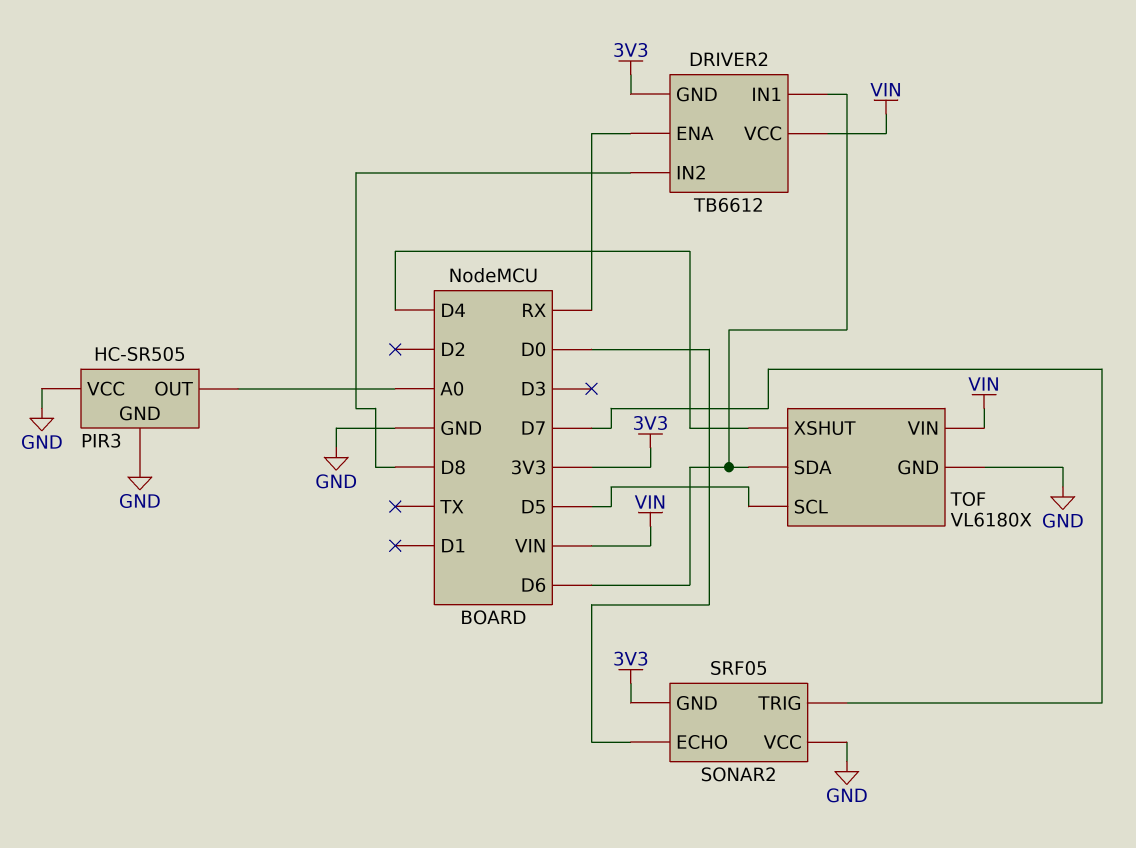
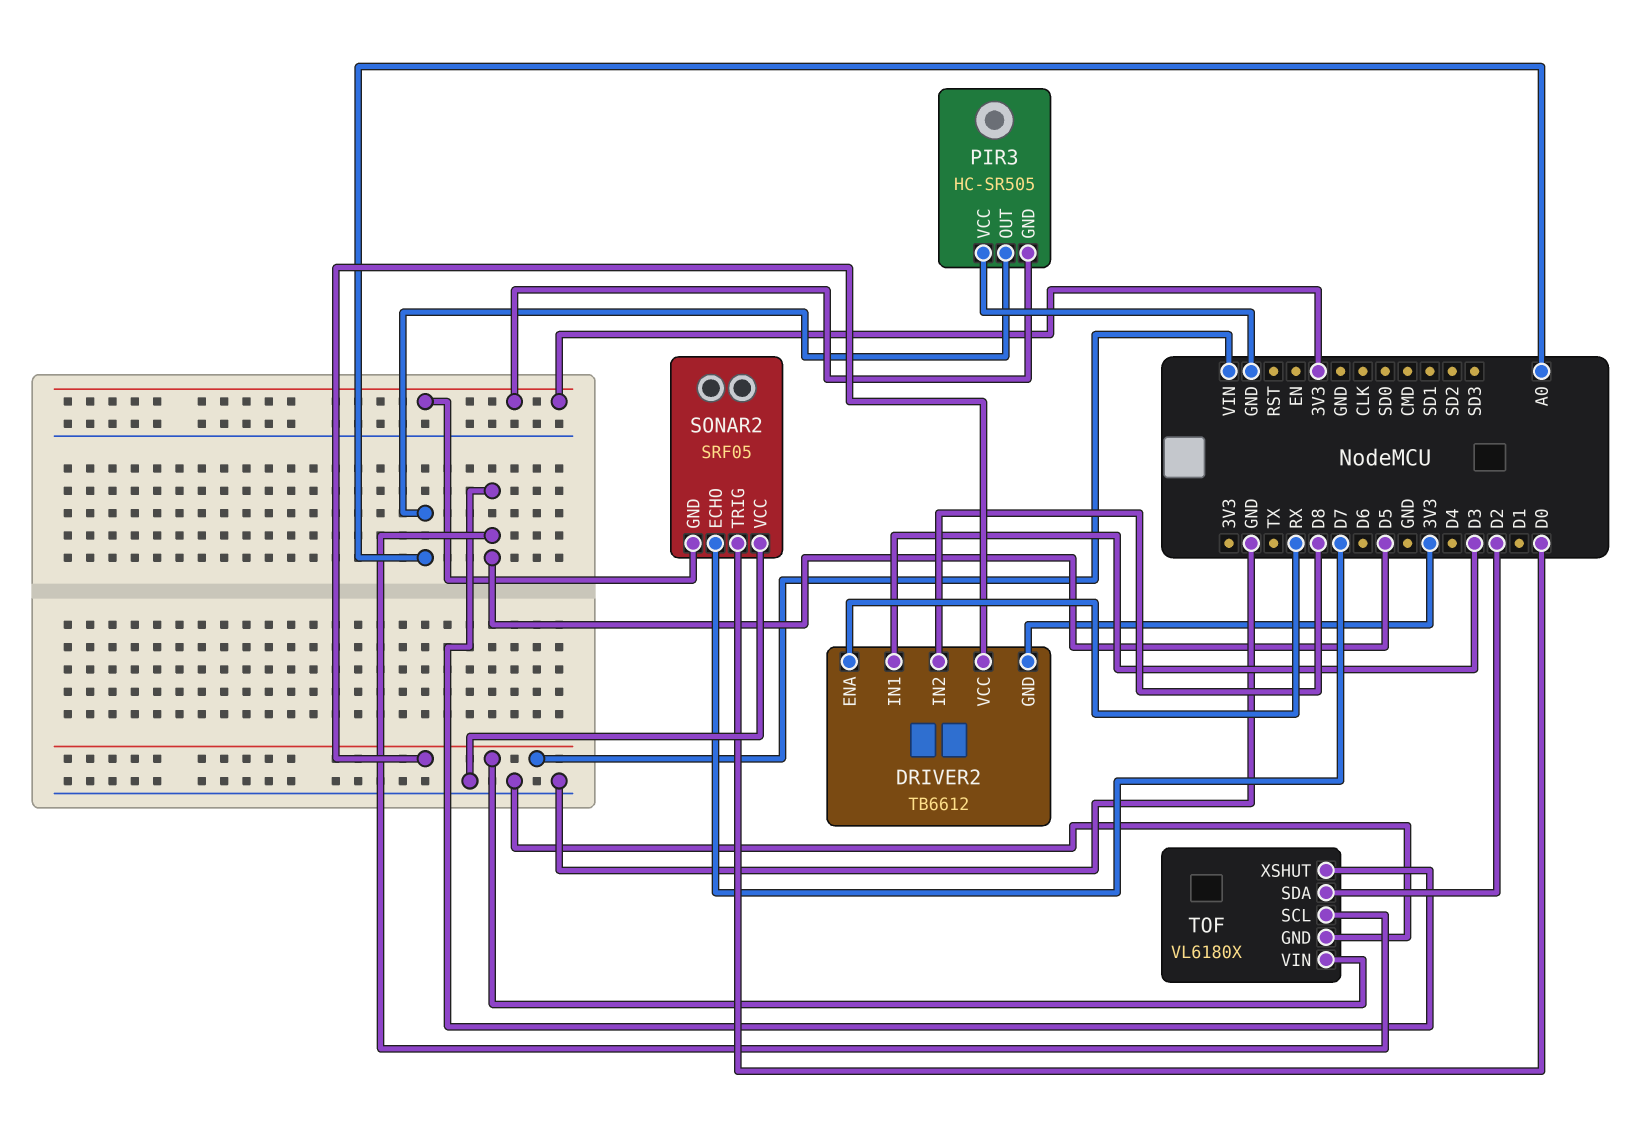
DRIVER2 pin IN1: D6 -> D3
PIR3 pin GND: GND -> 3V3
SONAR2 pin ECHO: D0 -> D7
SONAR2 pin TRIG: D7 -> D0
TOF pin SDA: D6 -> D2
TOF pin XSHUT: D4 -> D5

